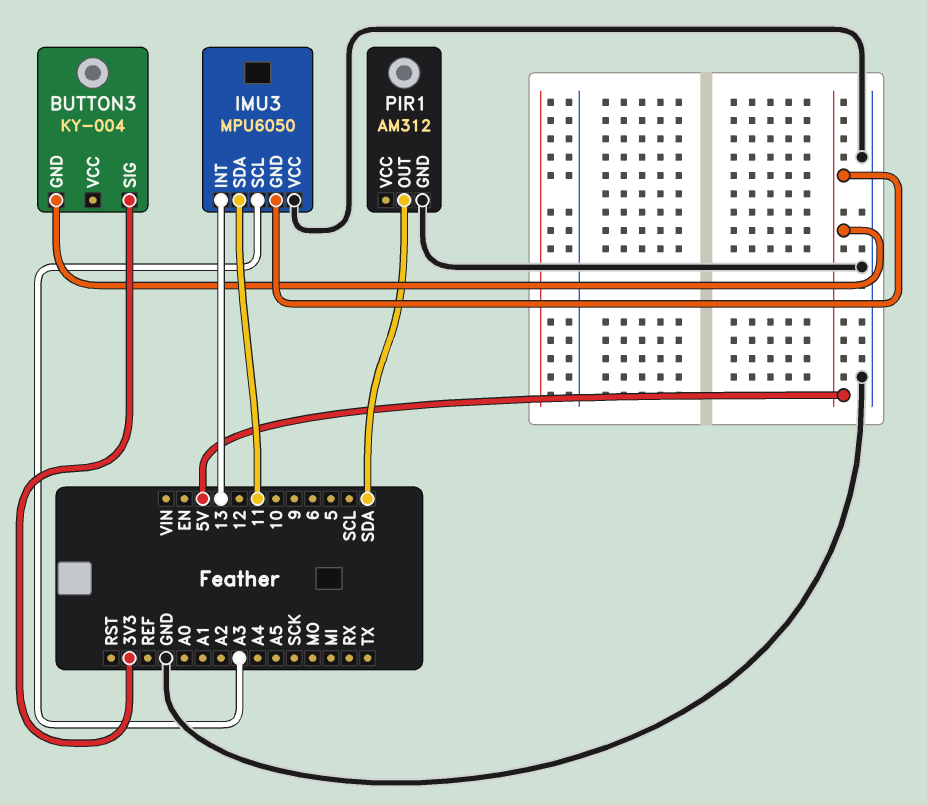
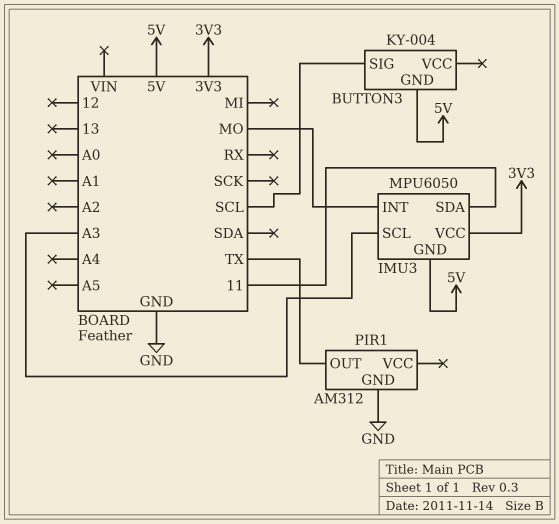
BUTTON3 pin SIG: 3V3 -> SCL
IMU3 pin INT: 13 -> MO
IMU3 pin VCC: GND -> 3V3
PIR1 pin OUT: SDA -> TX

